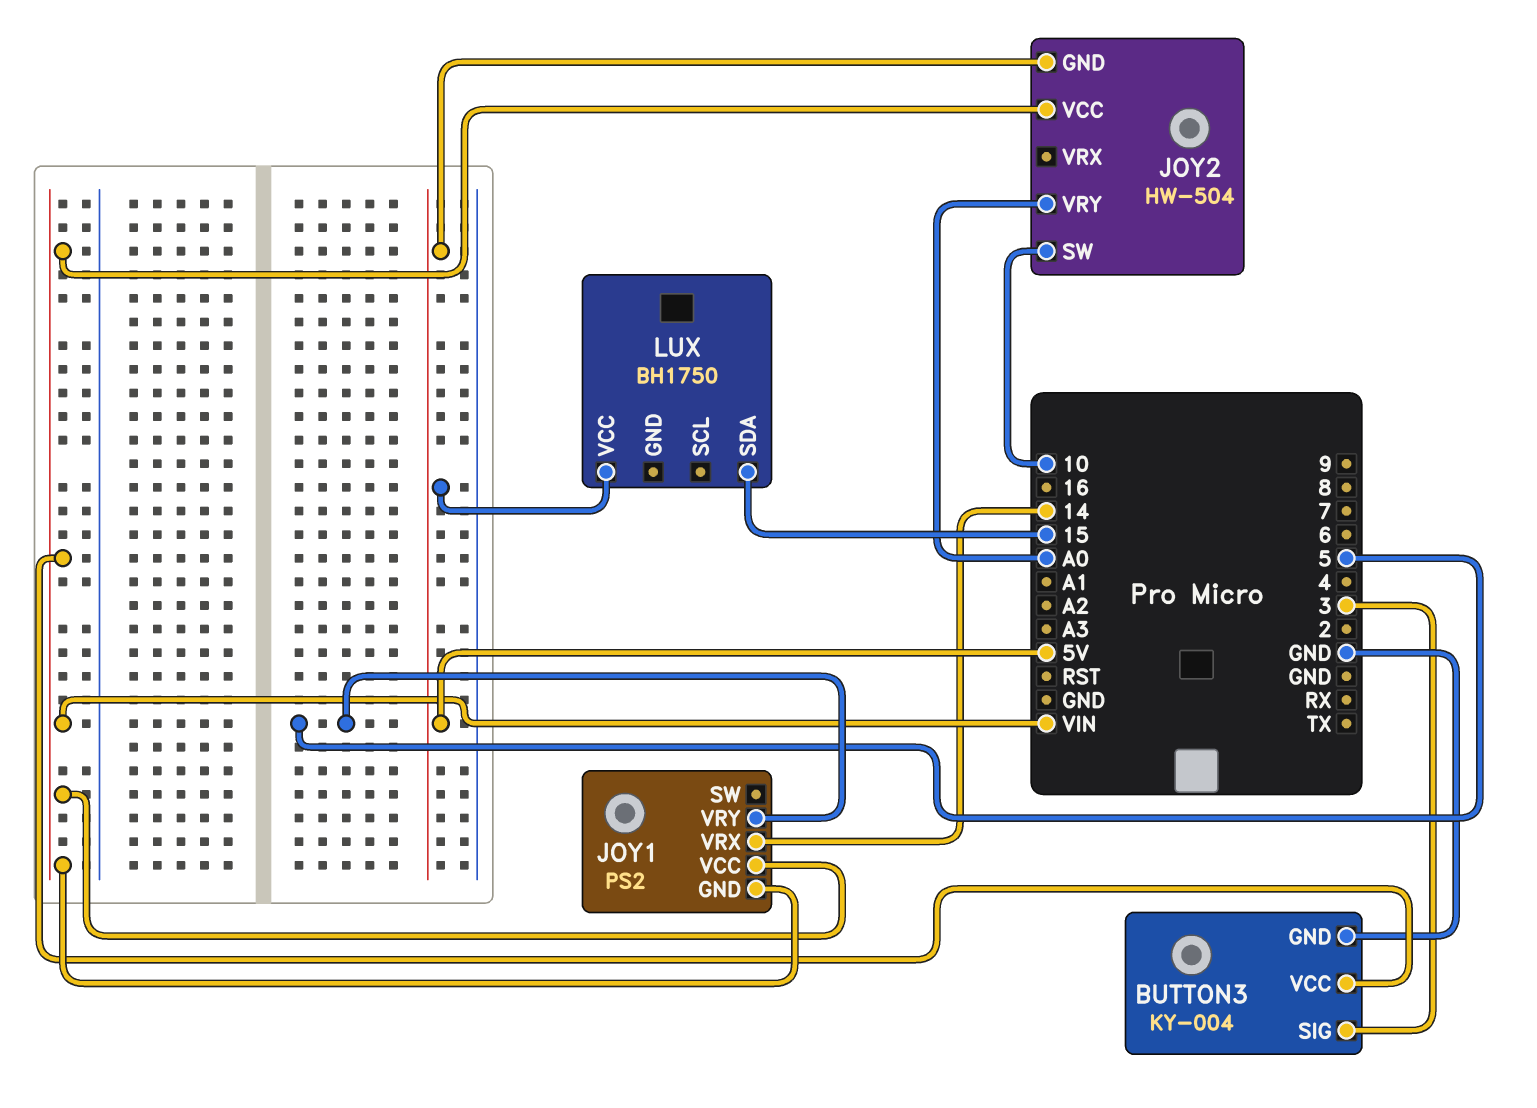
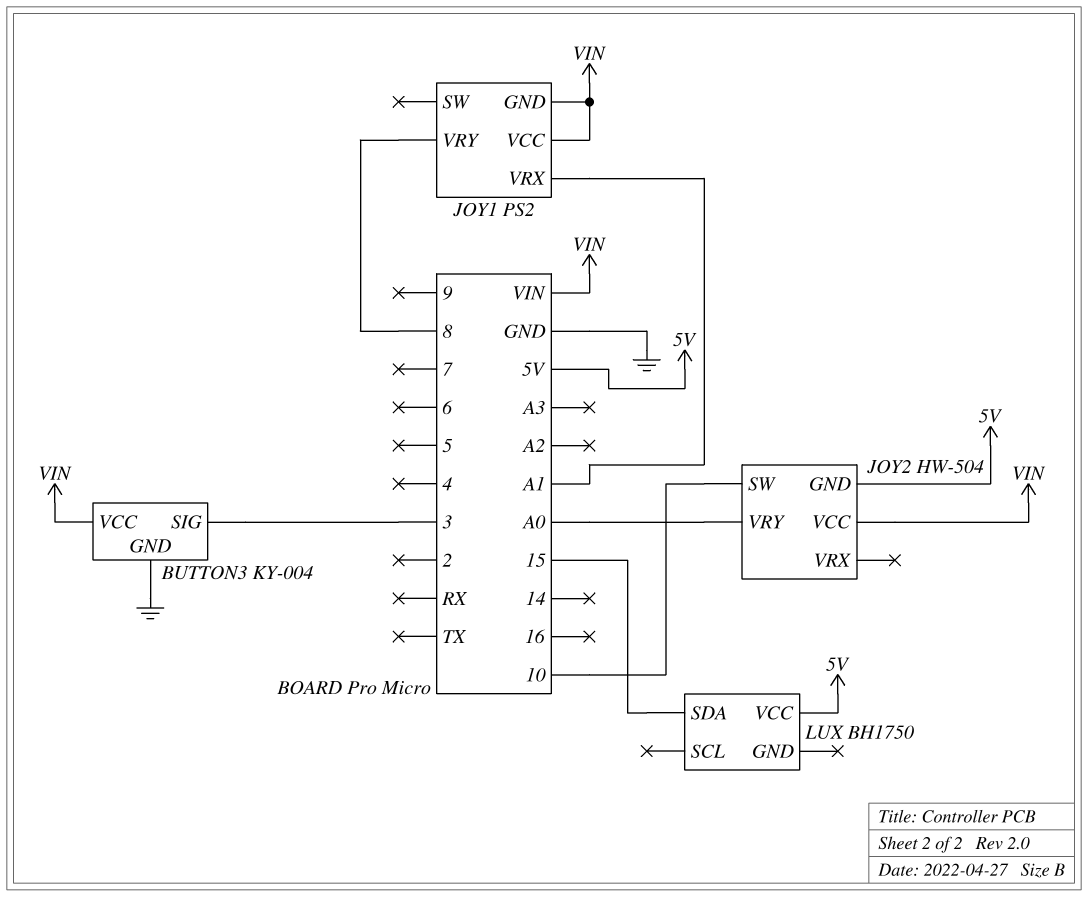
JOY1 pin VRX: 14 -> A1
JOY1 pin VRY: 5 -> 8

